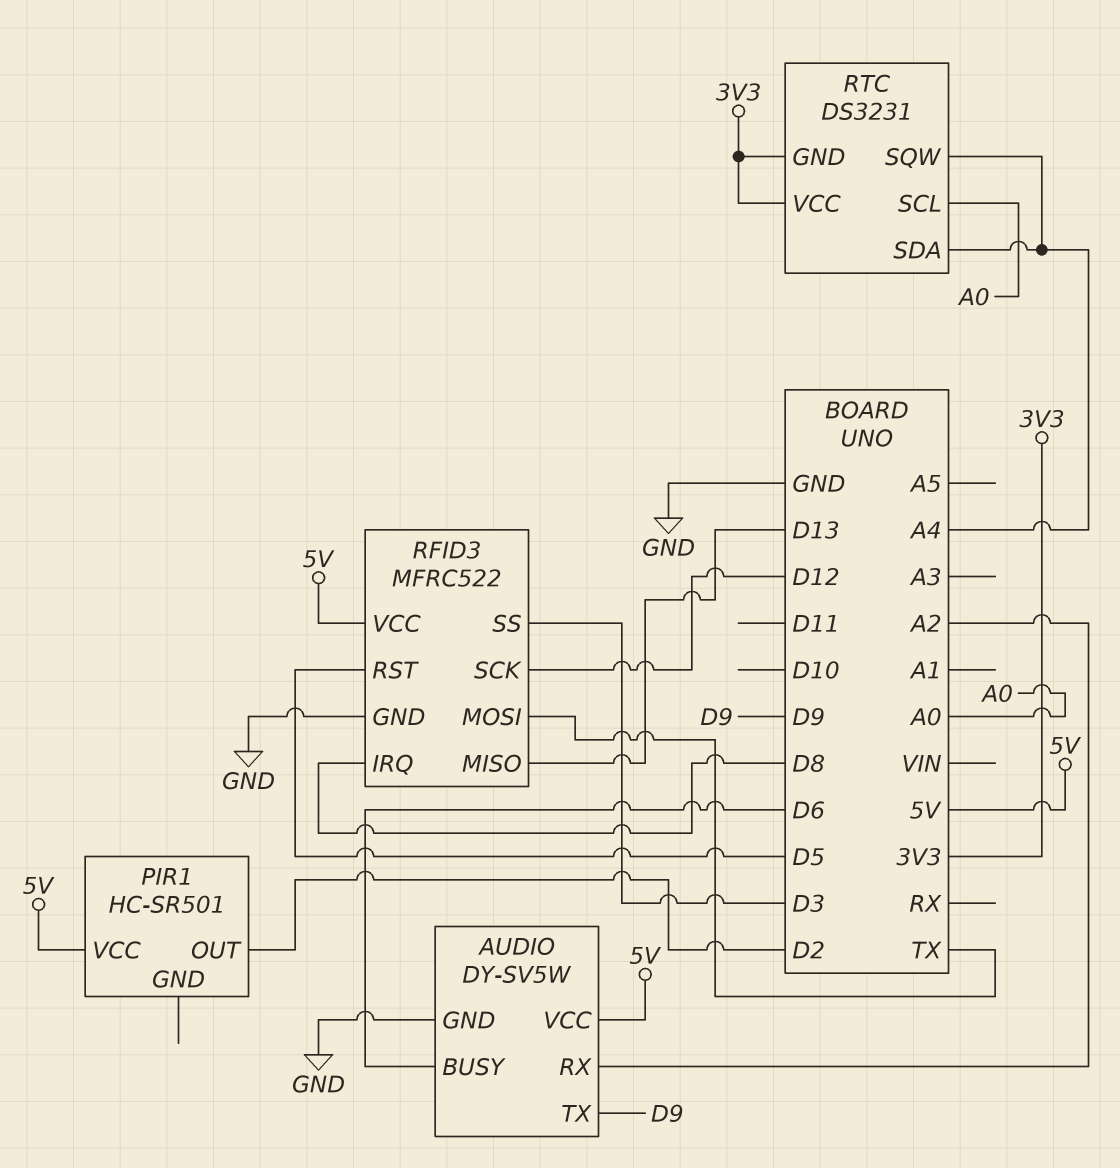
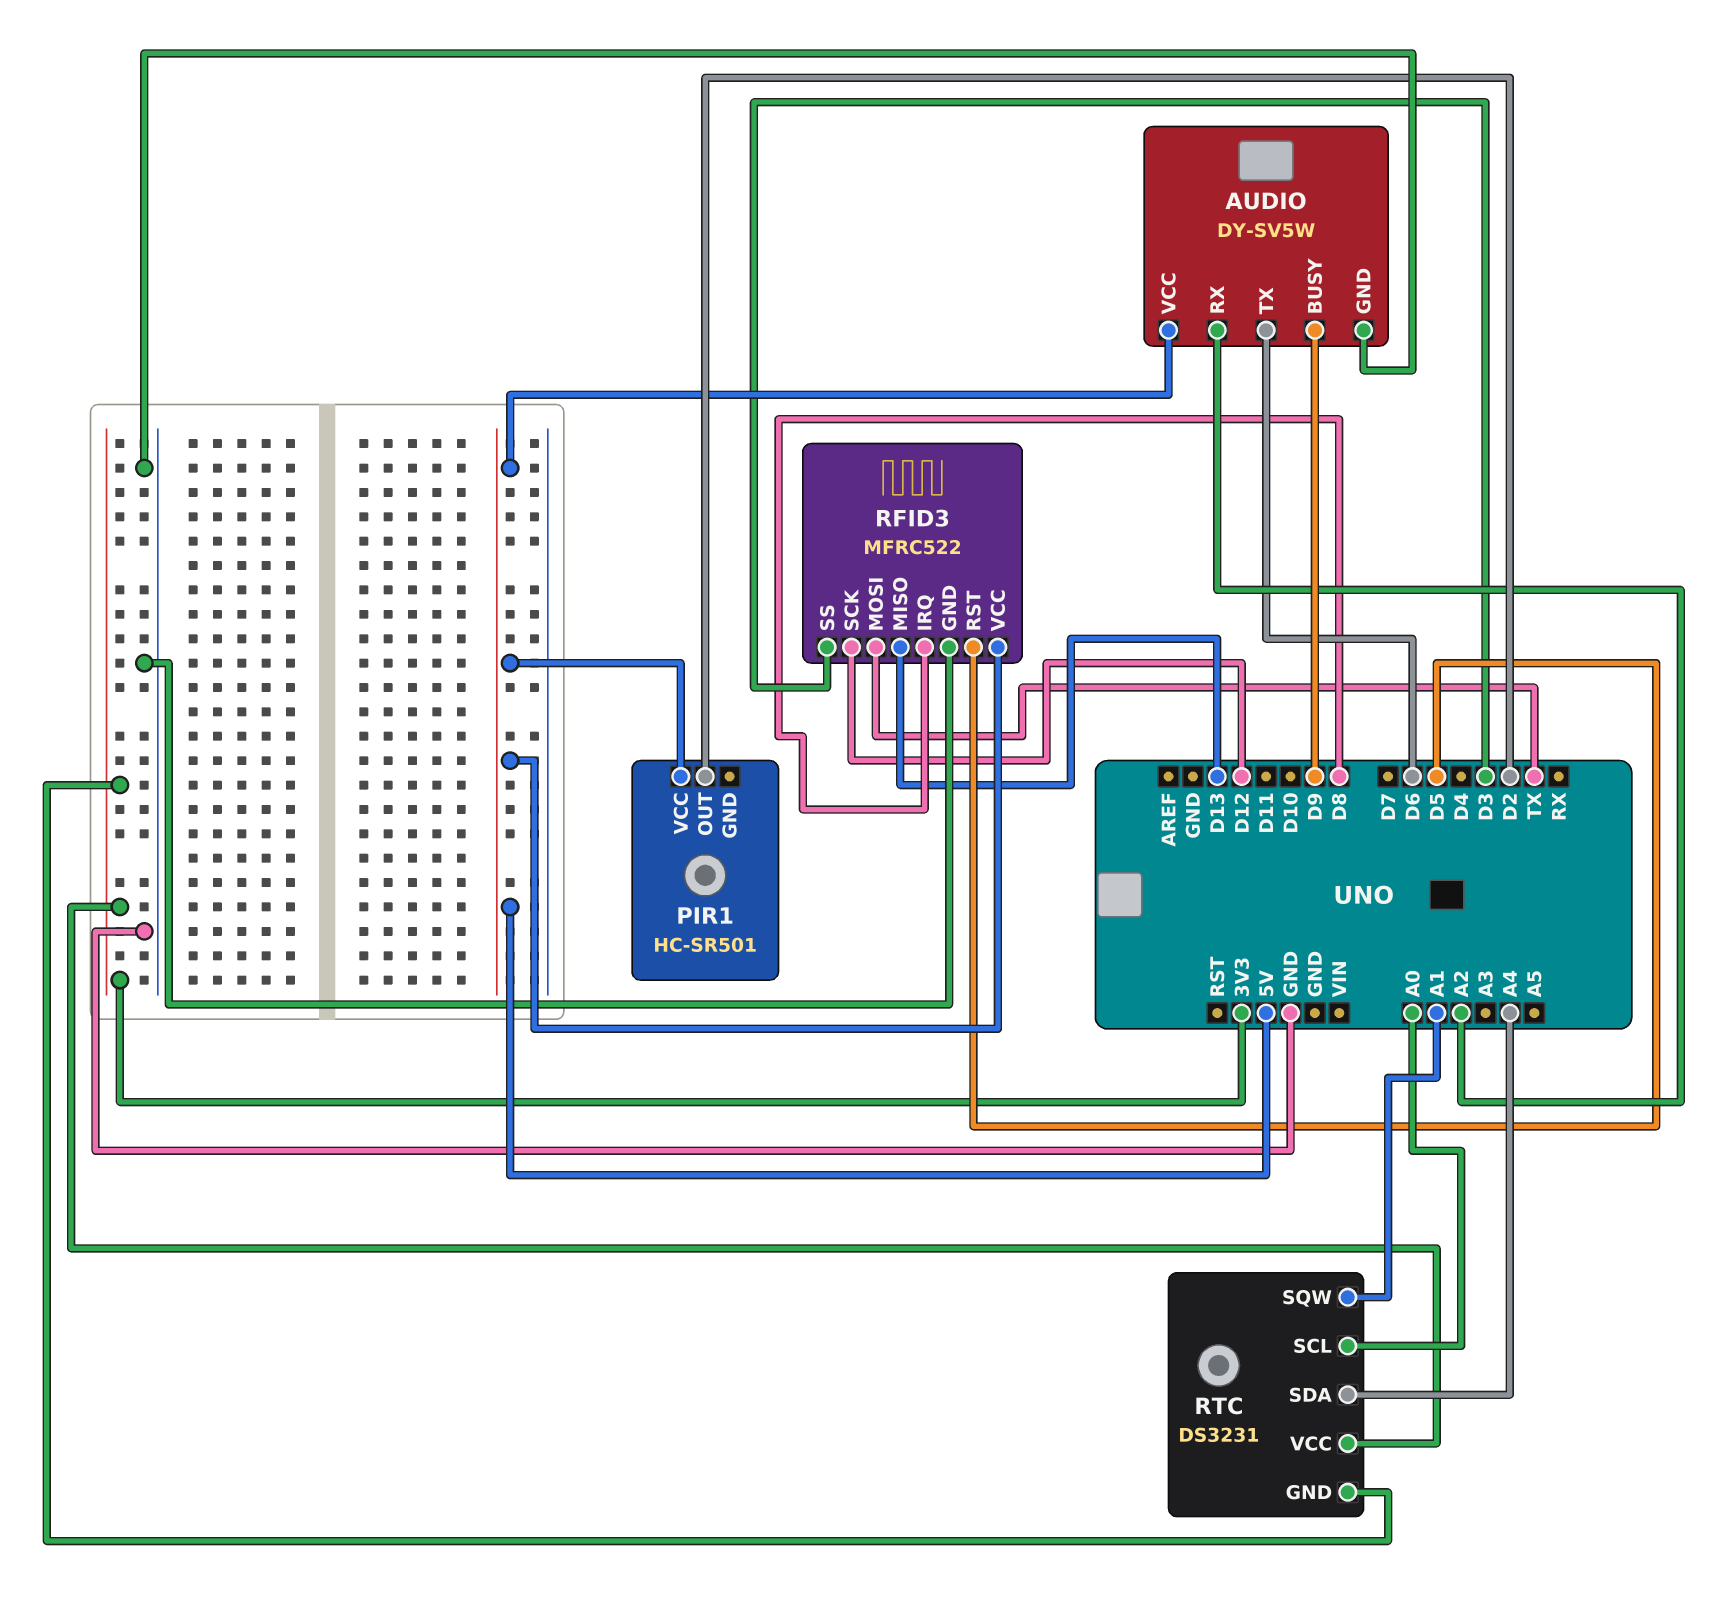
AUDIO pin BUSY: D6 -> D9
AUDIO pin TX: D9 -> D6
RTC pin SQW: A4 -> A1

